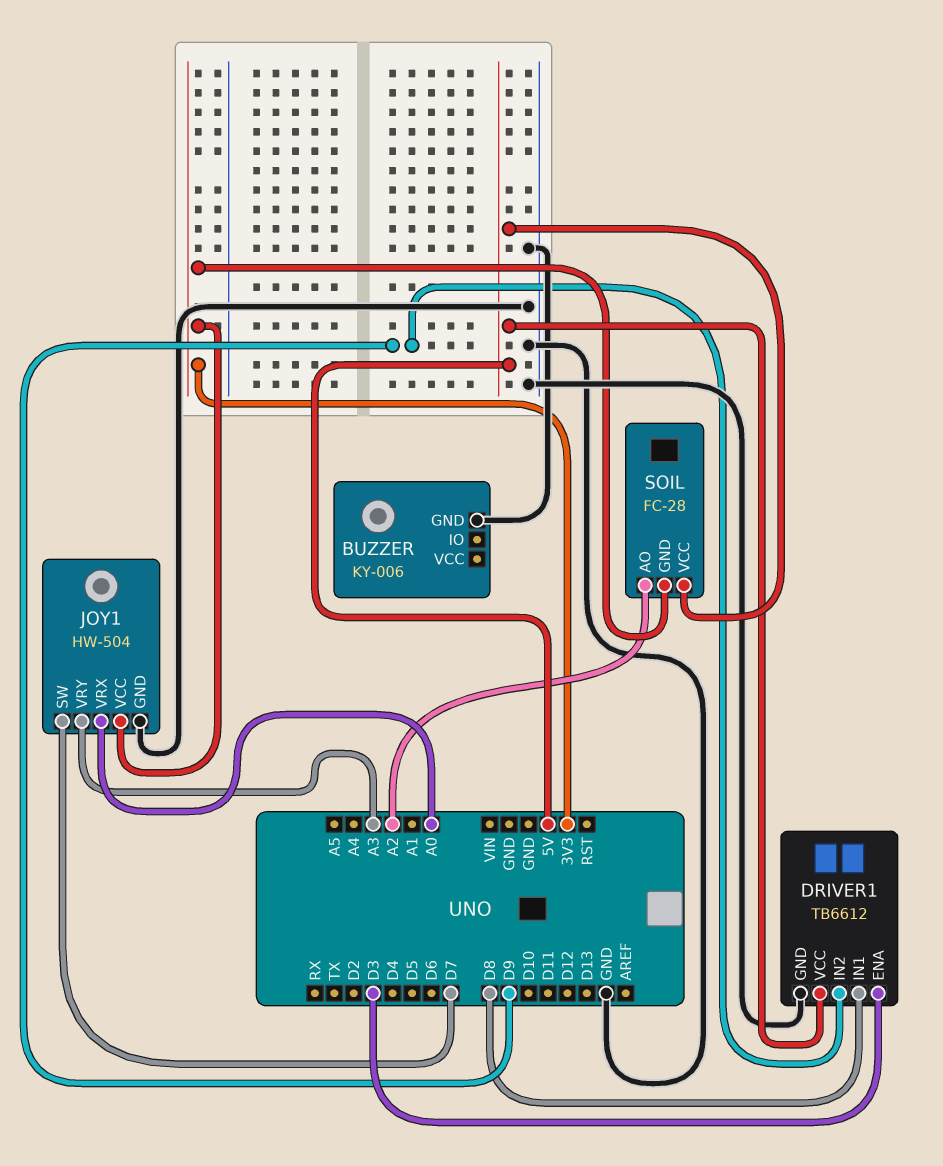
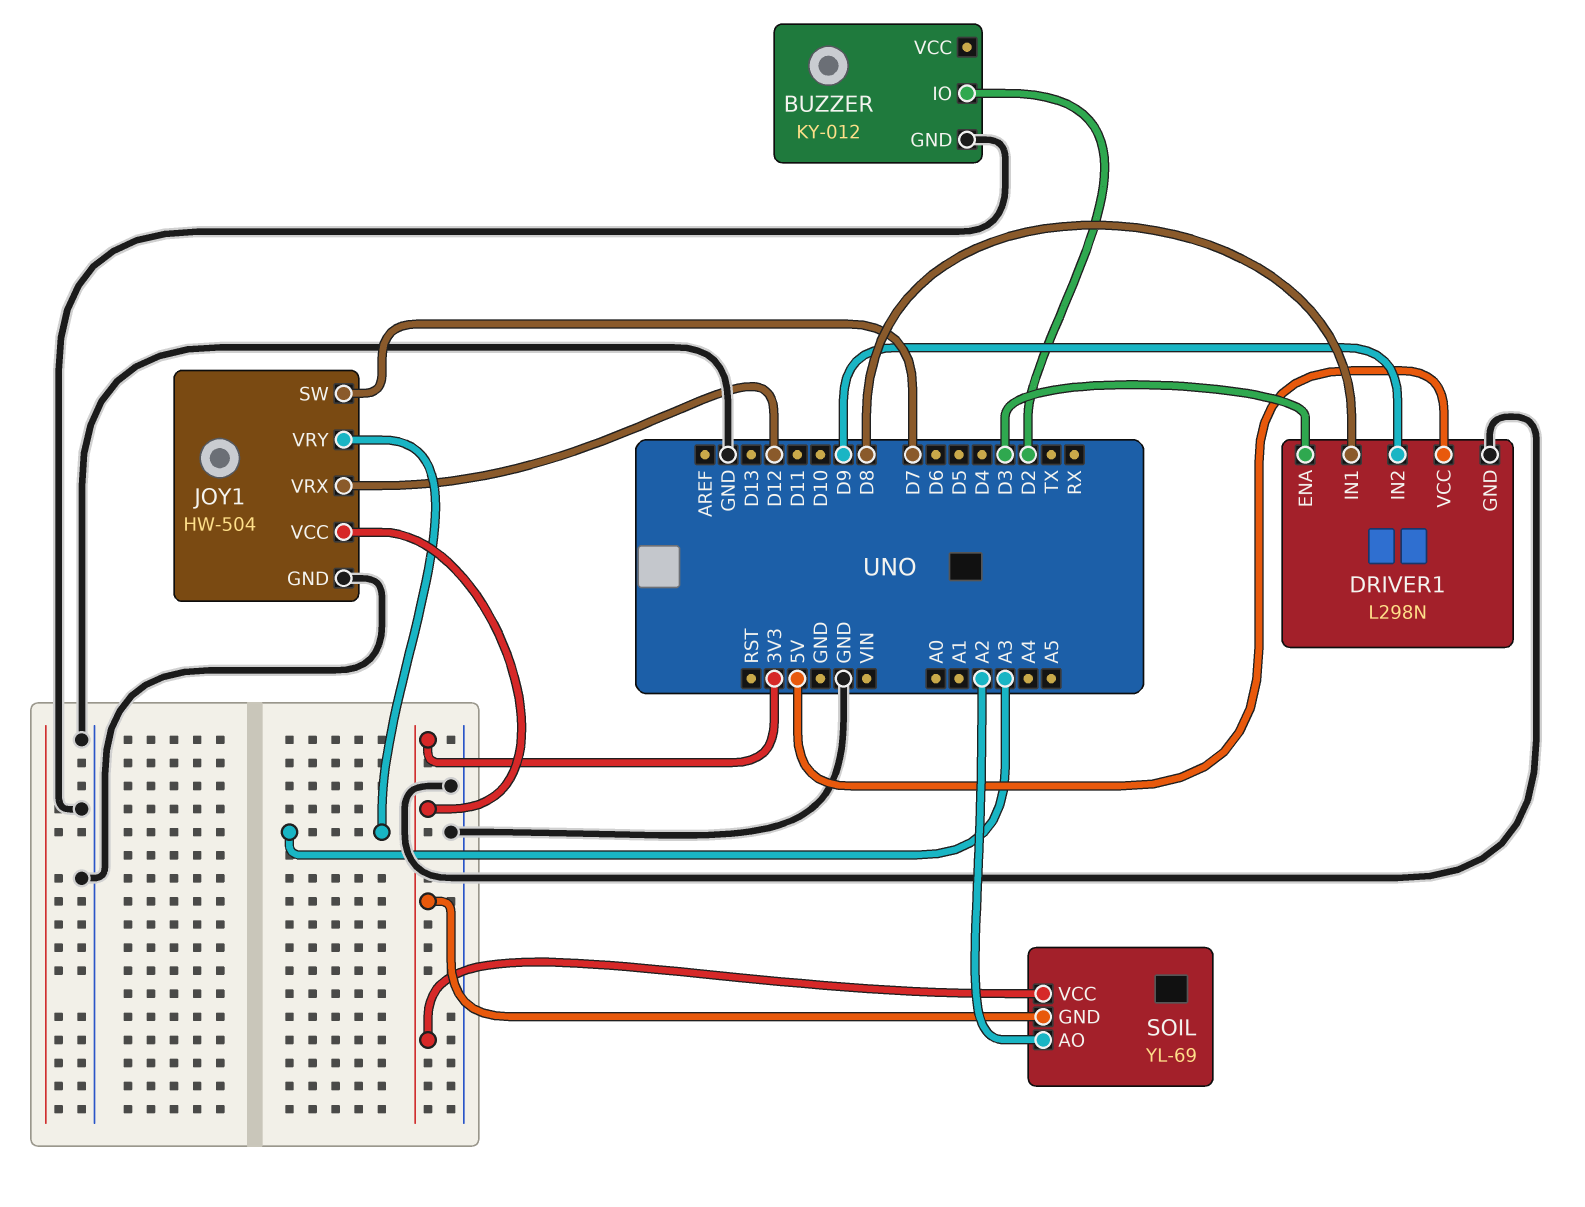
BUZZER: KY-006 -> KY-012
BUZZER pin IO: none -> D2
DRIVER1: TB6612 -> L298N
JOY1 pin VRX: A0 -> D12
SOIL: FC-28 -> YL-69
SOIL pin VCC: 5V -> 3V3

